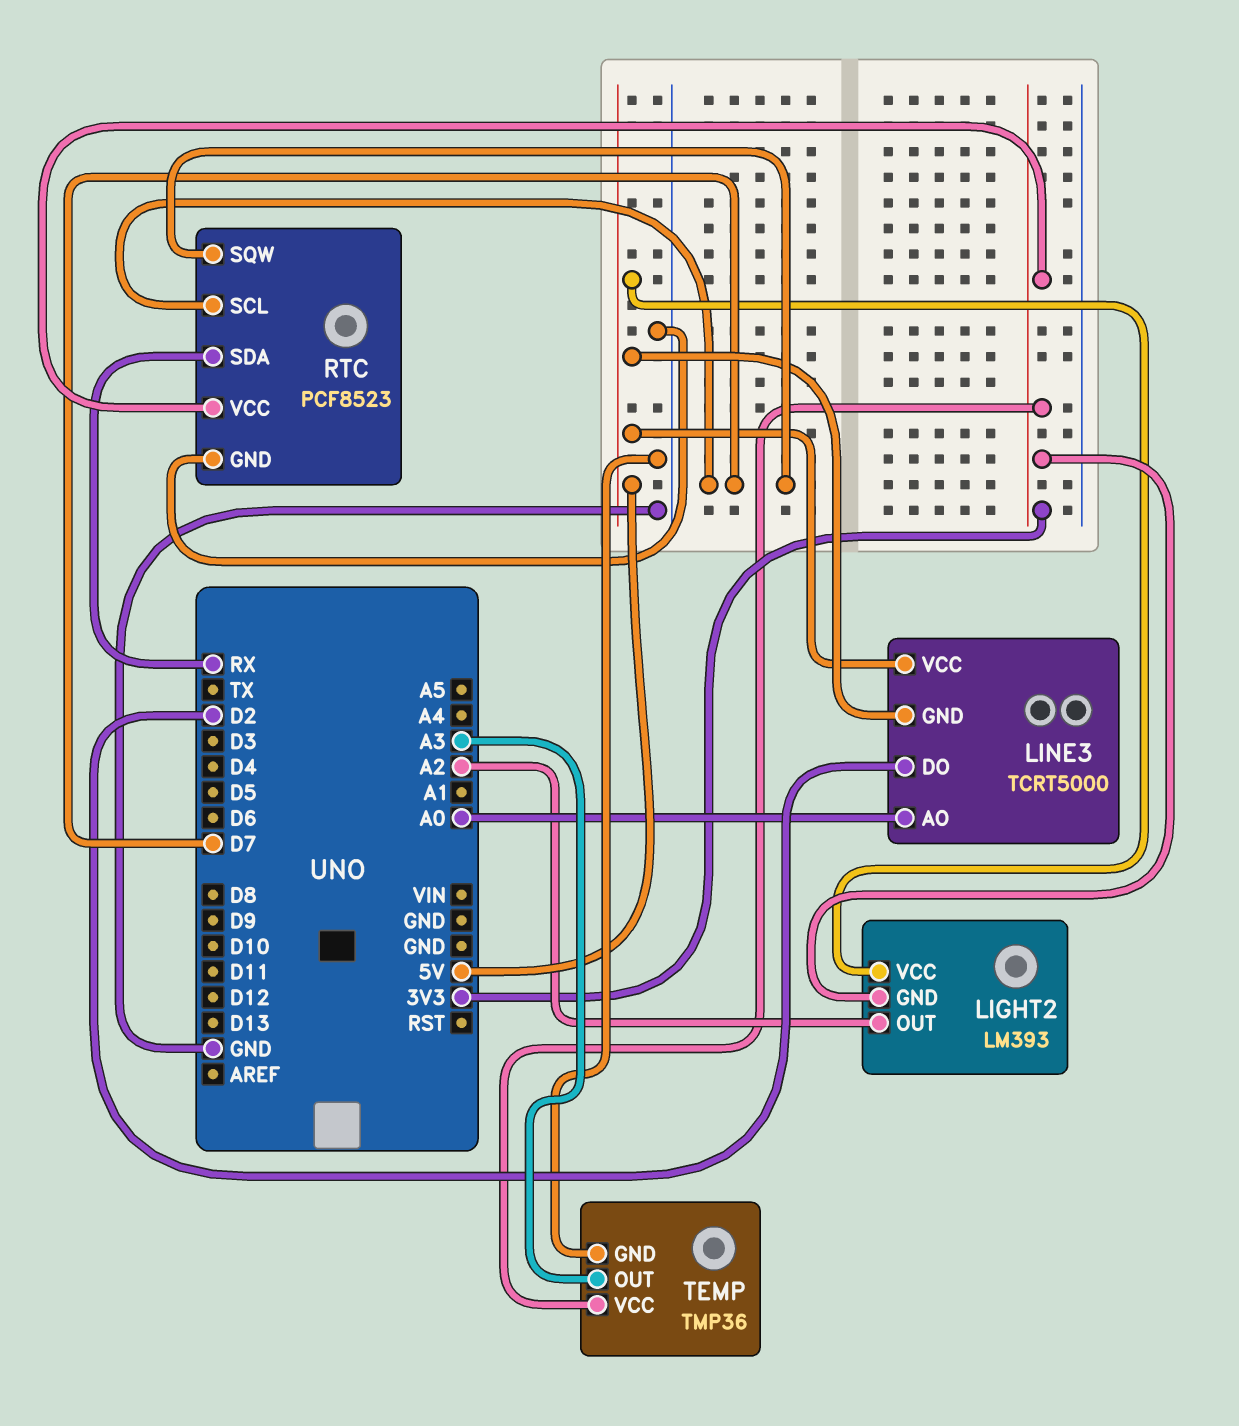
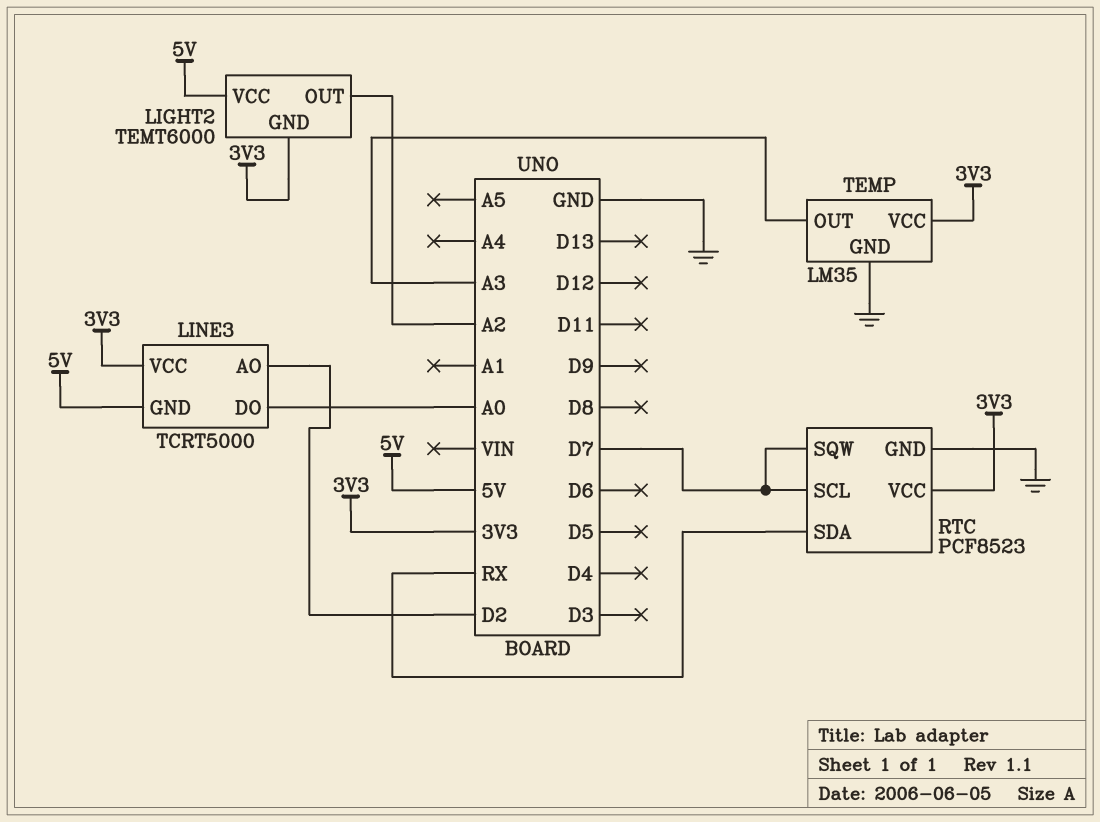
LIGHT2: LM393 -> TEMT6000
LINE3 pin AO: A0 -> D2
LINE3 pin DO: D2 -> A0
LINE3 pin VCC: 5V -> 3V3
TEMP: TMP36 -> LM35

